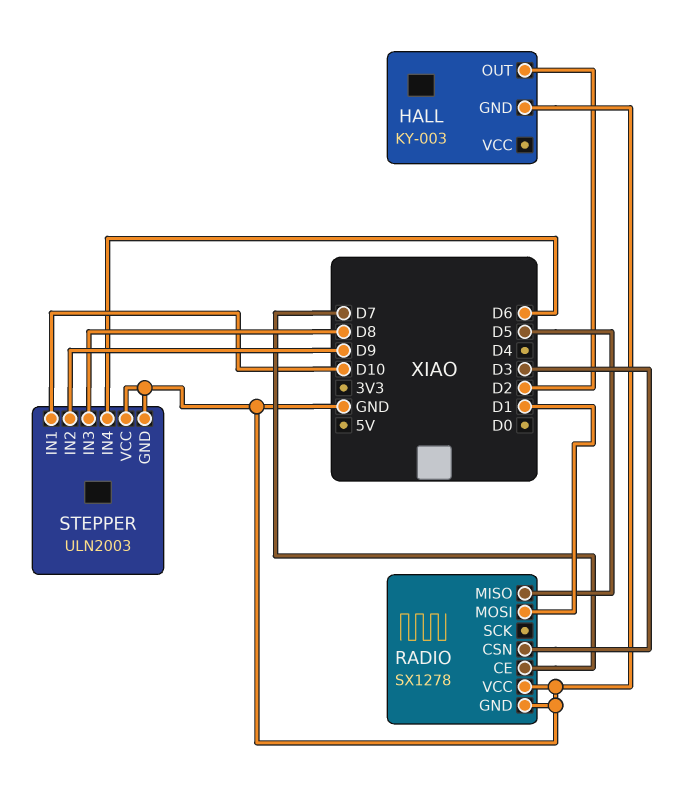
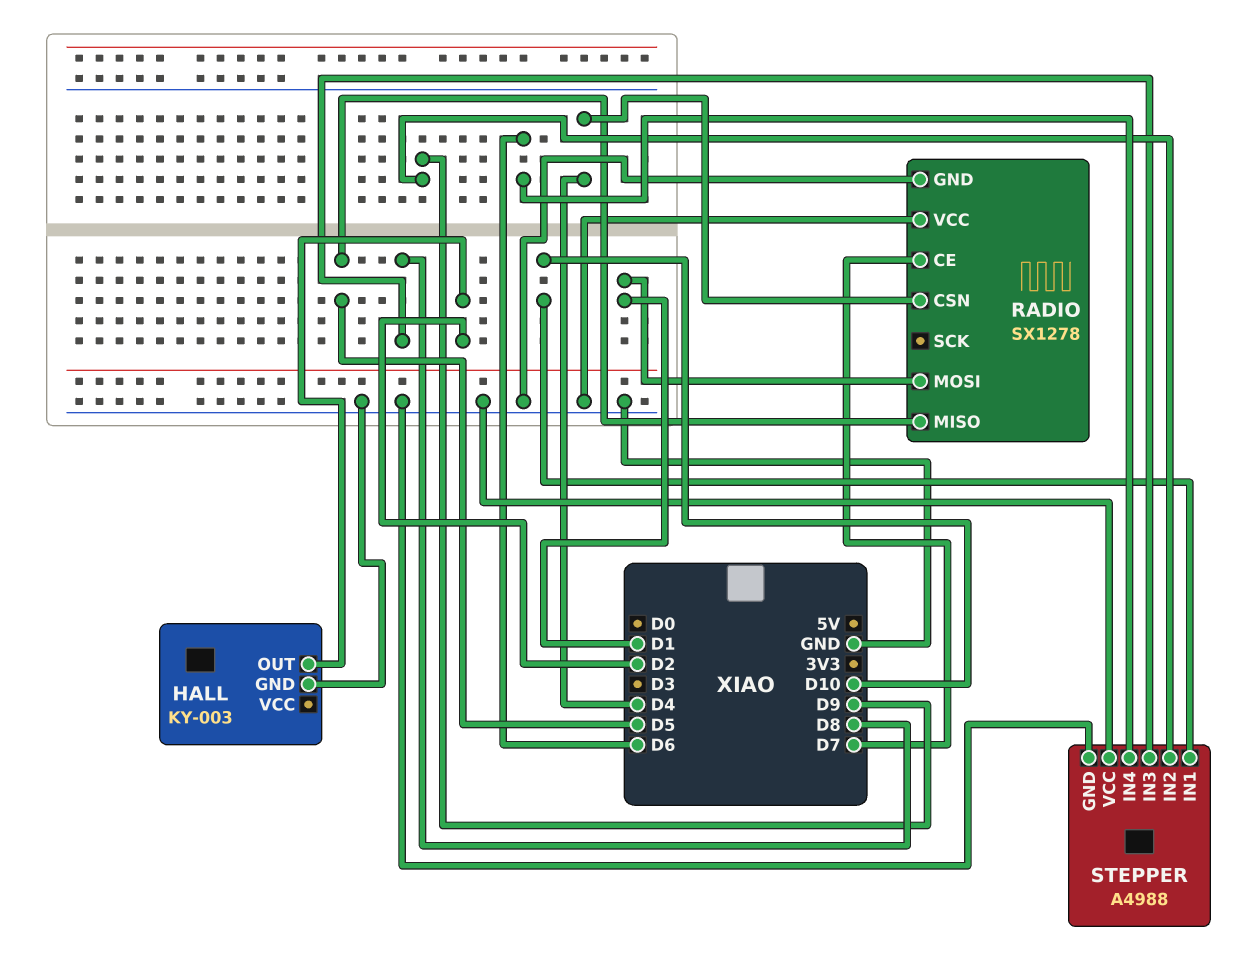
RADIO pin CSN: D3 -> D4
STEPPER: ULN2003 -> A4988

